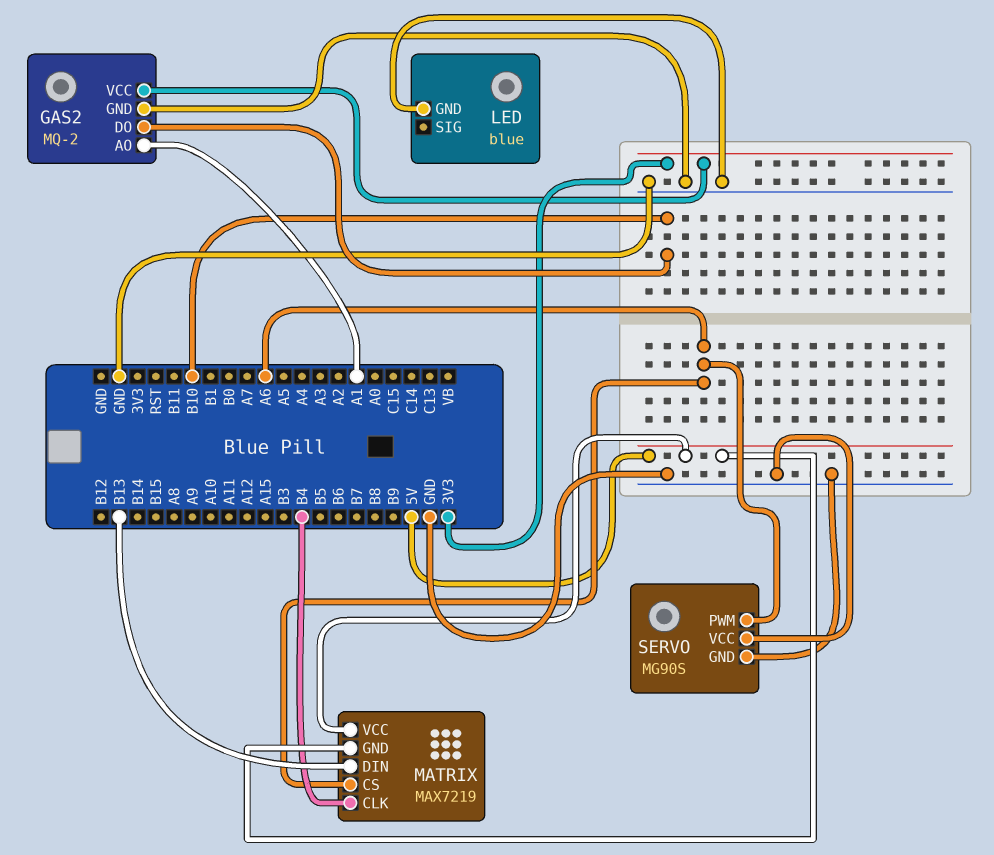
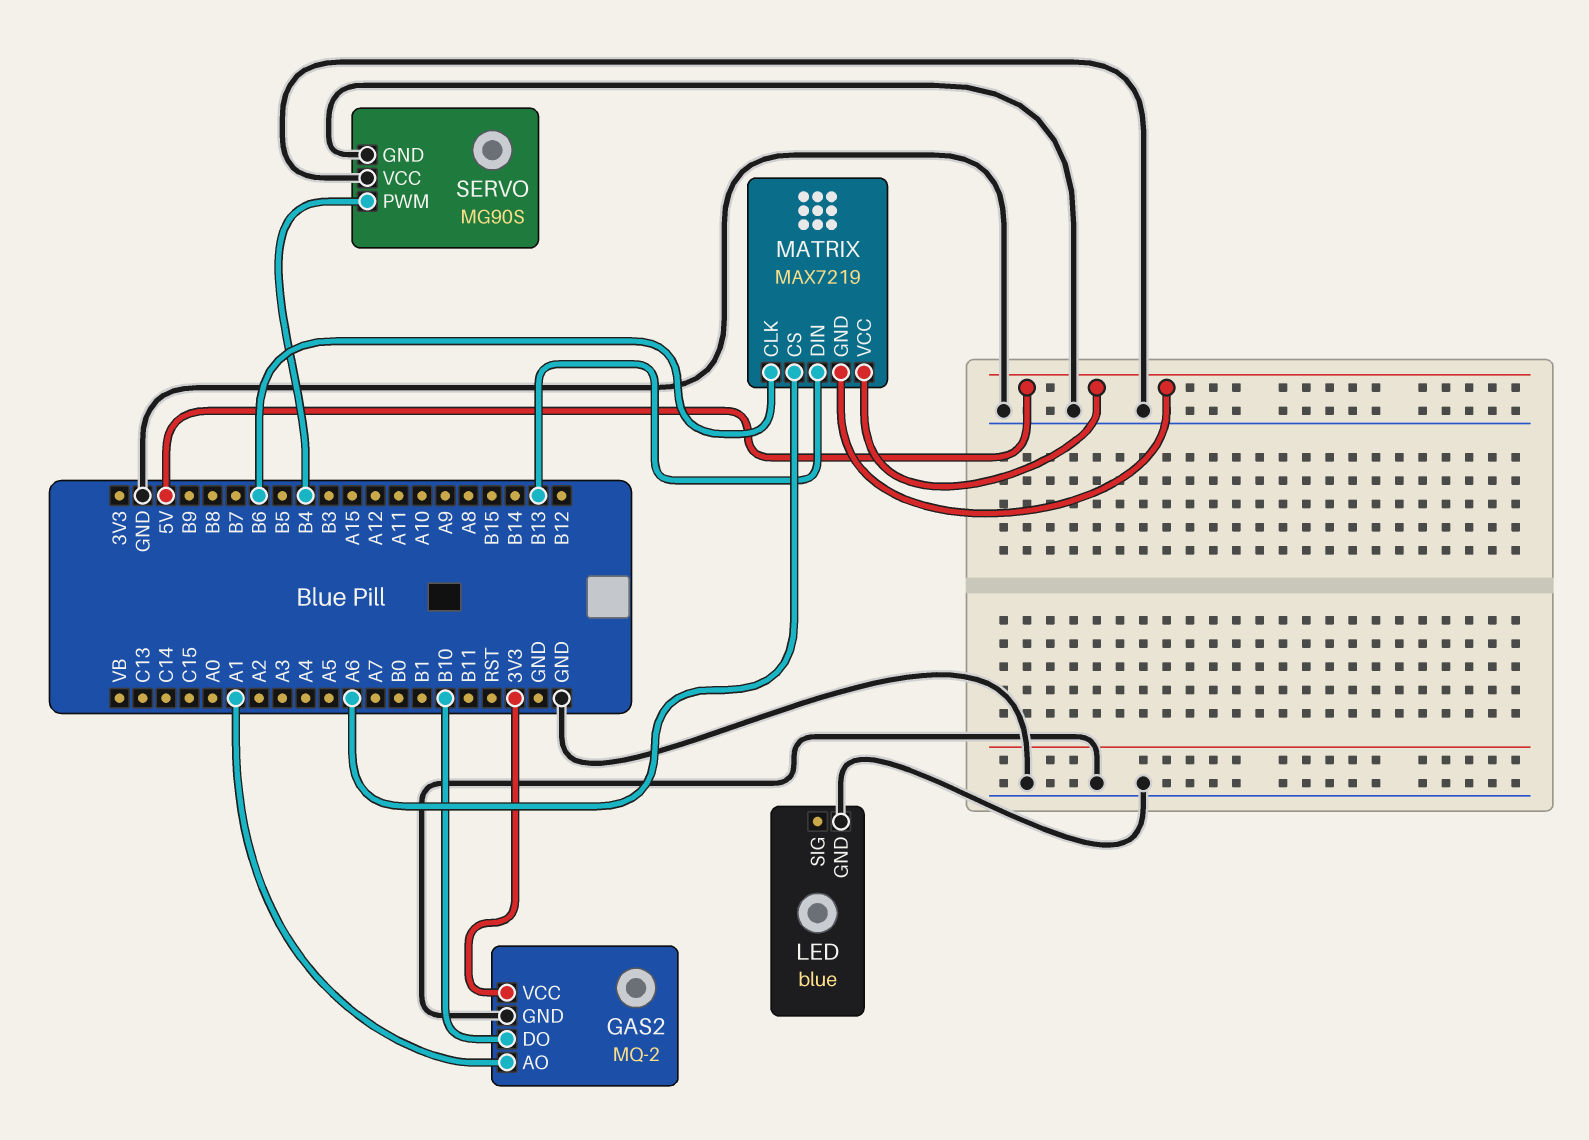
MATRIX pin CLK: B4 -> B6
SERVO pin PWM: A6 -> B4

